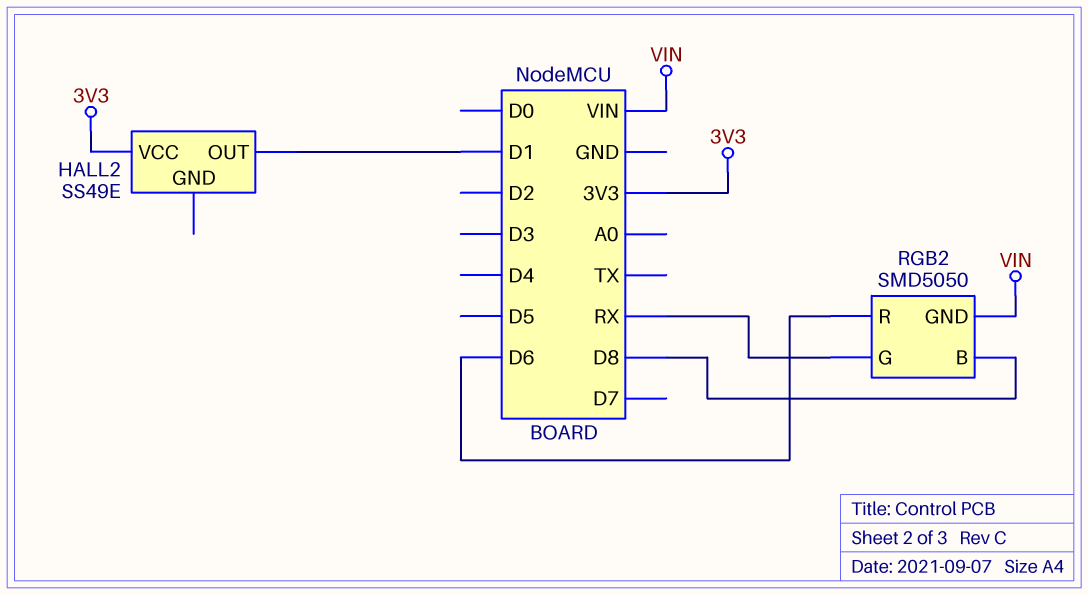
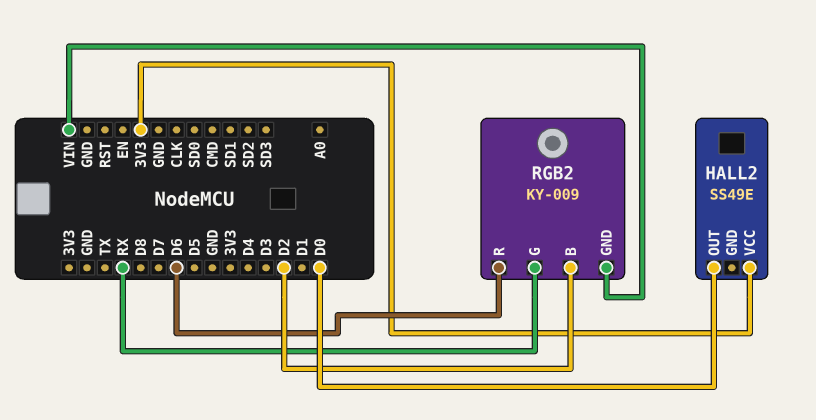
HALL2 pin OUT: D1 -> D0
RGB2: SMD5050 -> KY-009
RGB2 pin B: D8 -> D2

